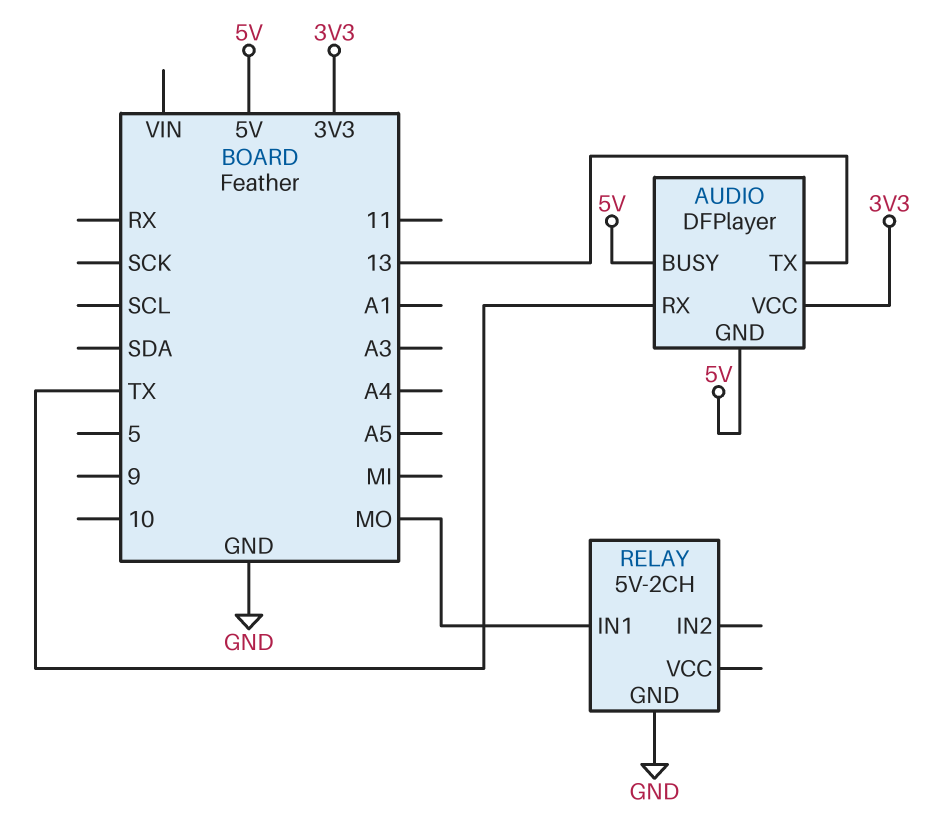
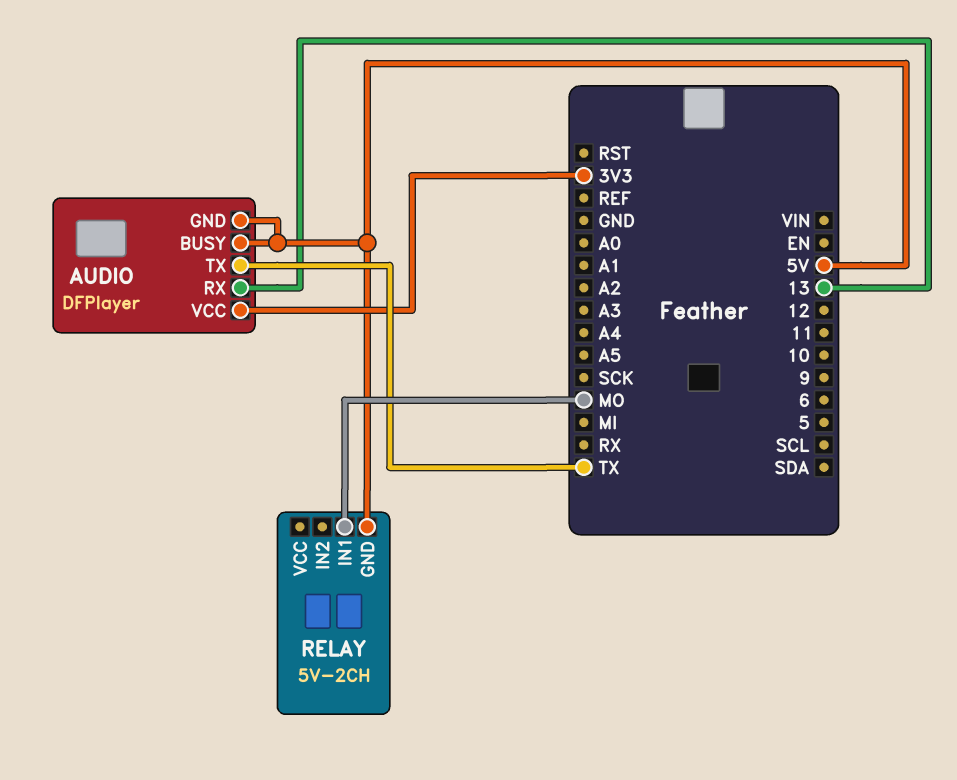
AUDIO pin RX: TX -> 13
AUDIO pin TX: 13 -> TX
RELAY pin GND: GND -> 5V

